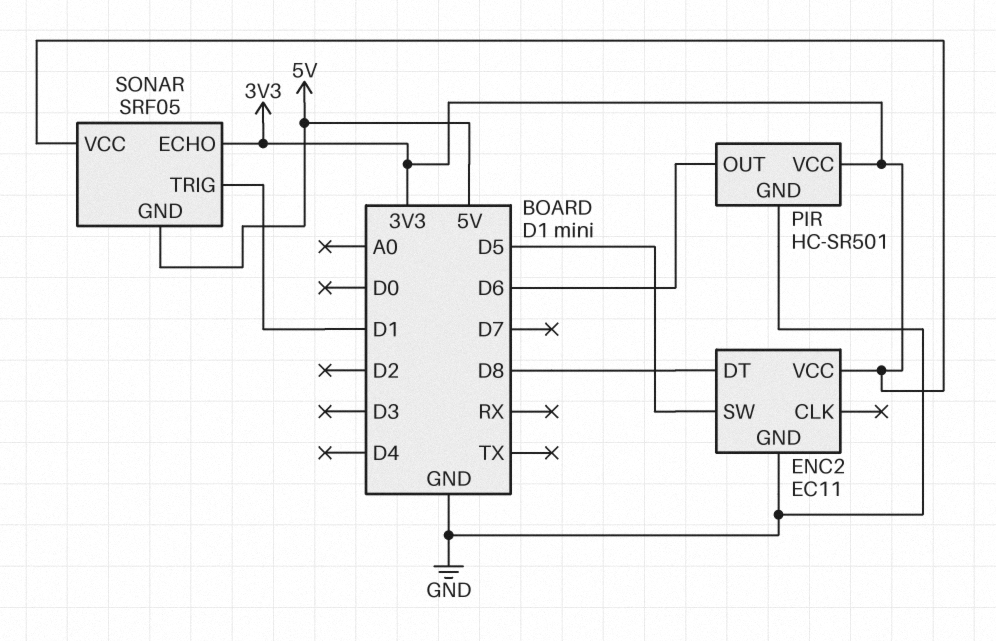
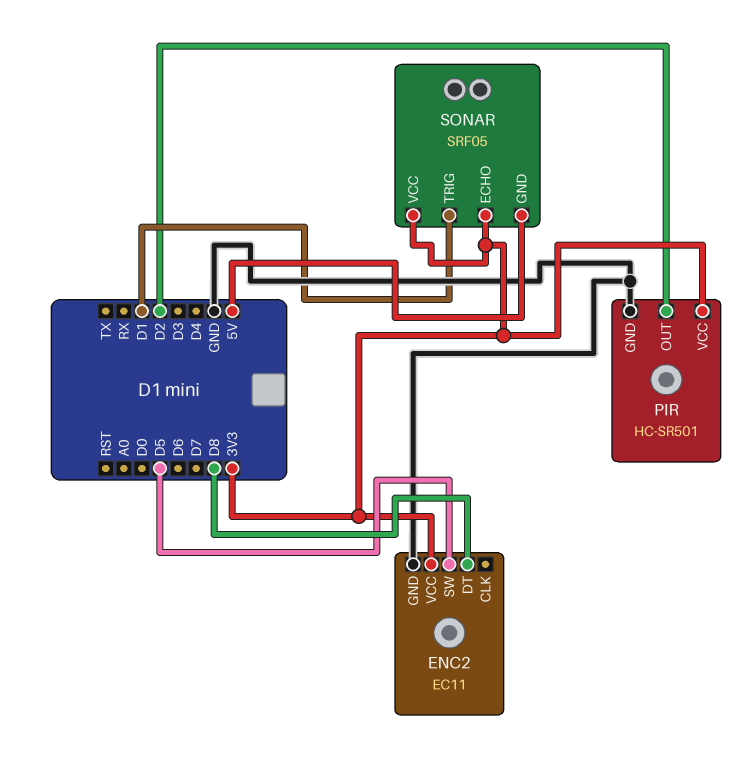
PIR pin OUT: D6 -> D2

